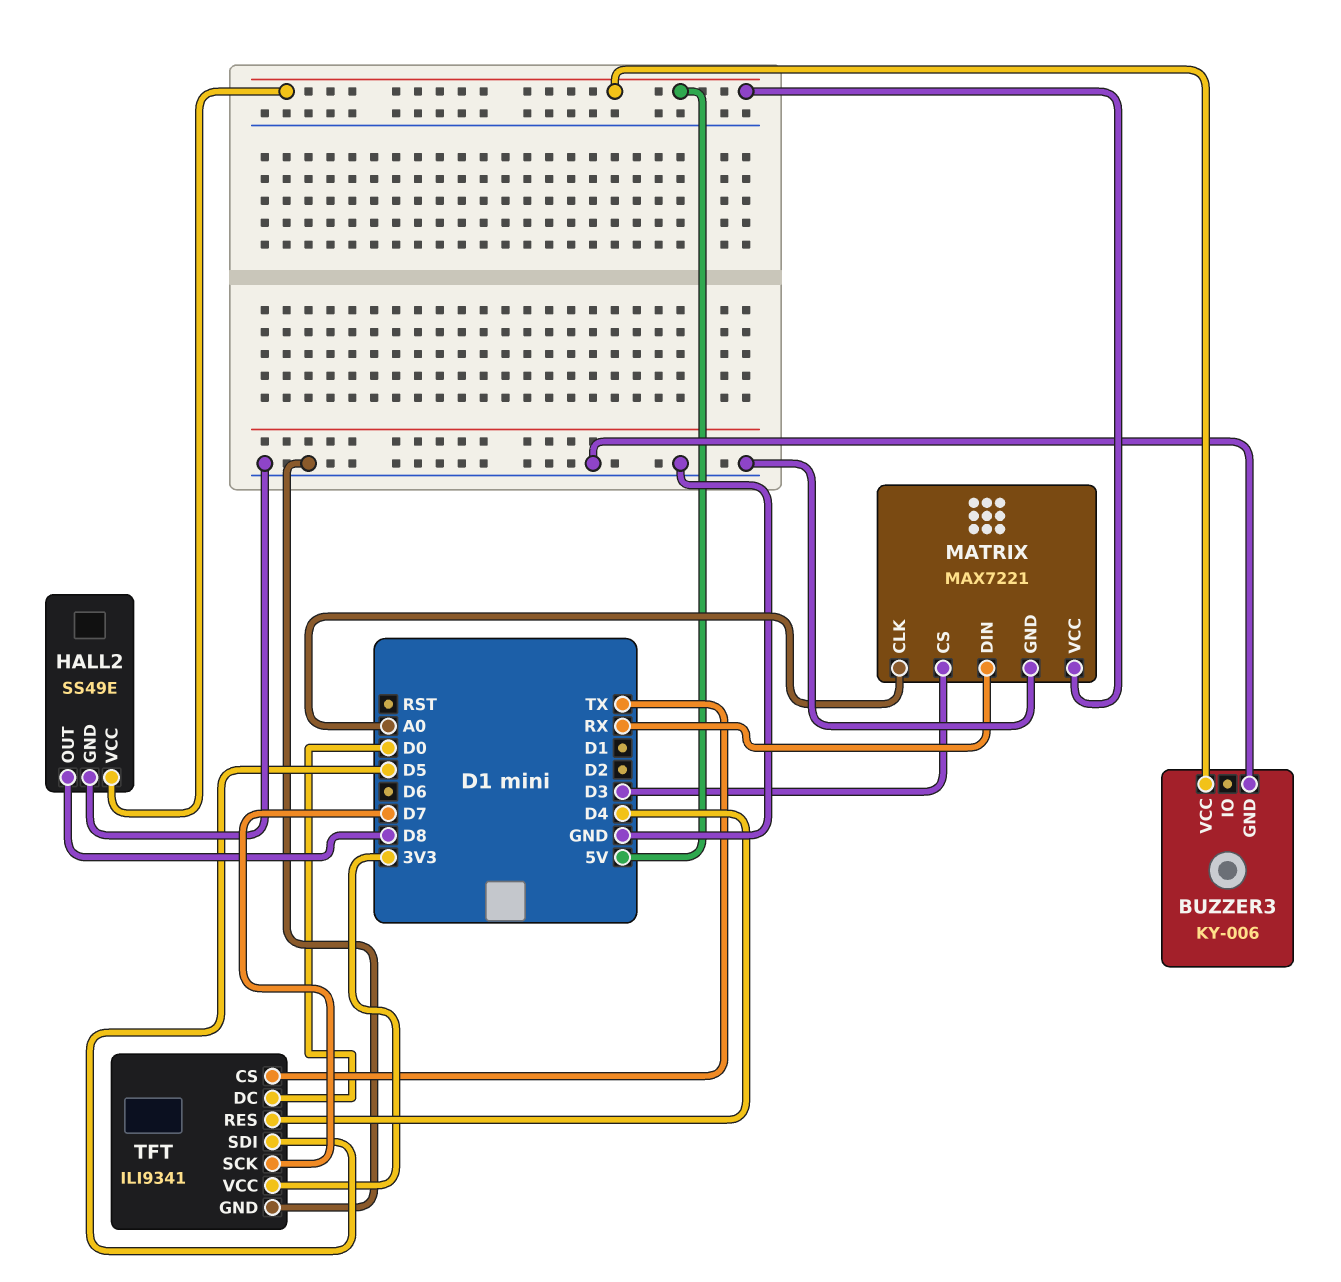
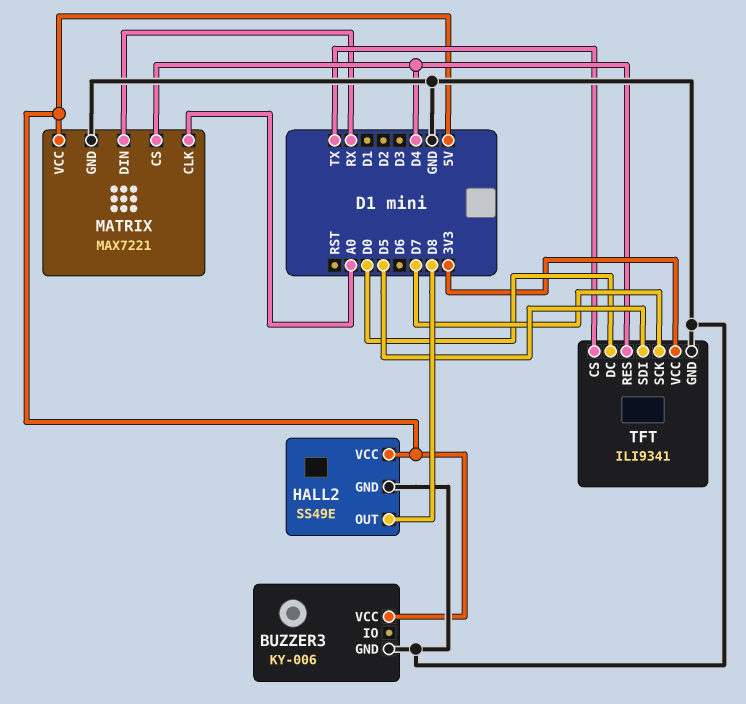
MATRIX pin CS: D3 -> D4

